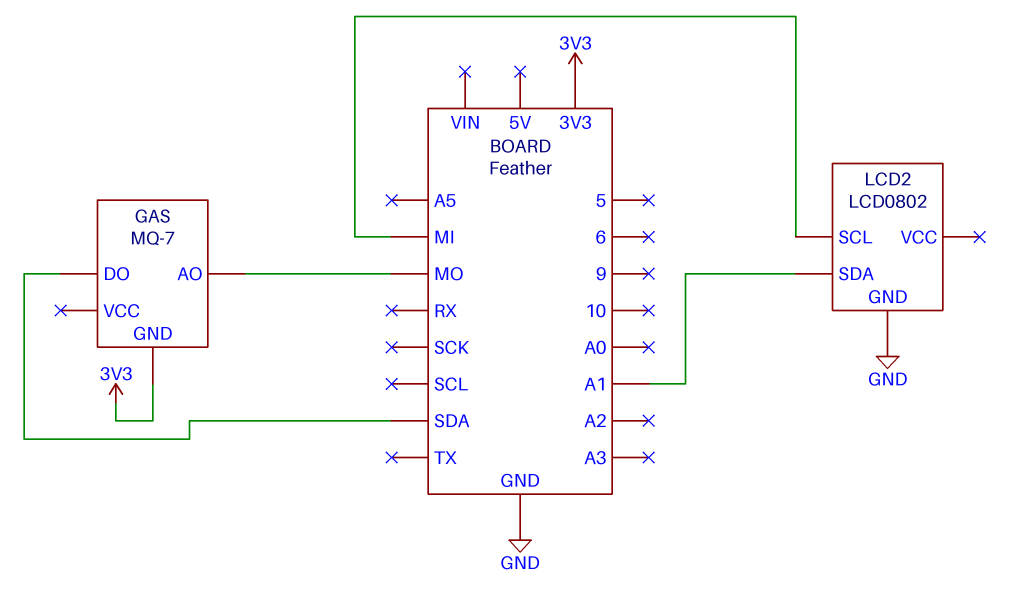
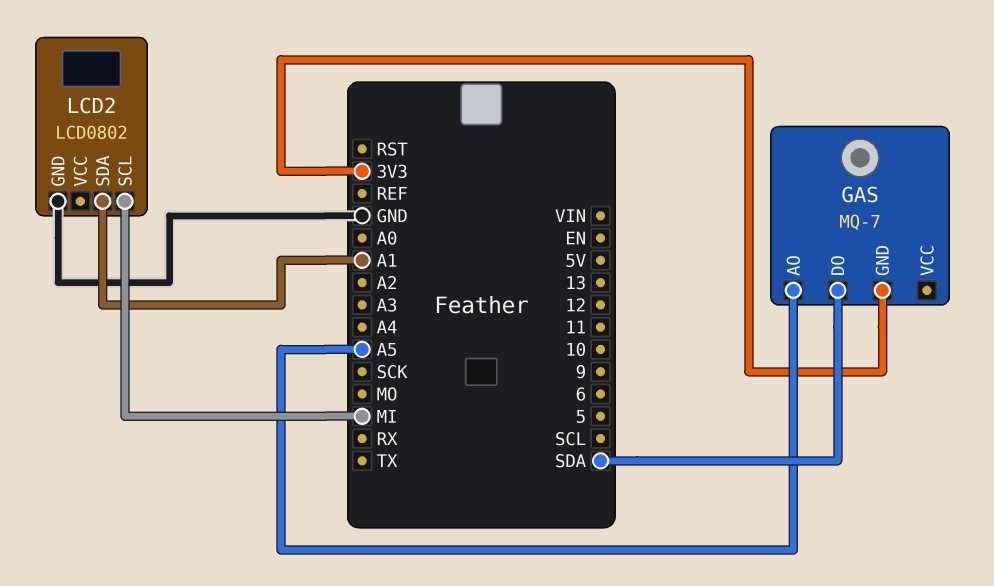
GAS pin AO: MO -> A5

